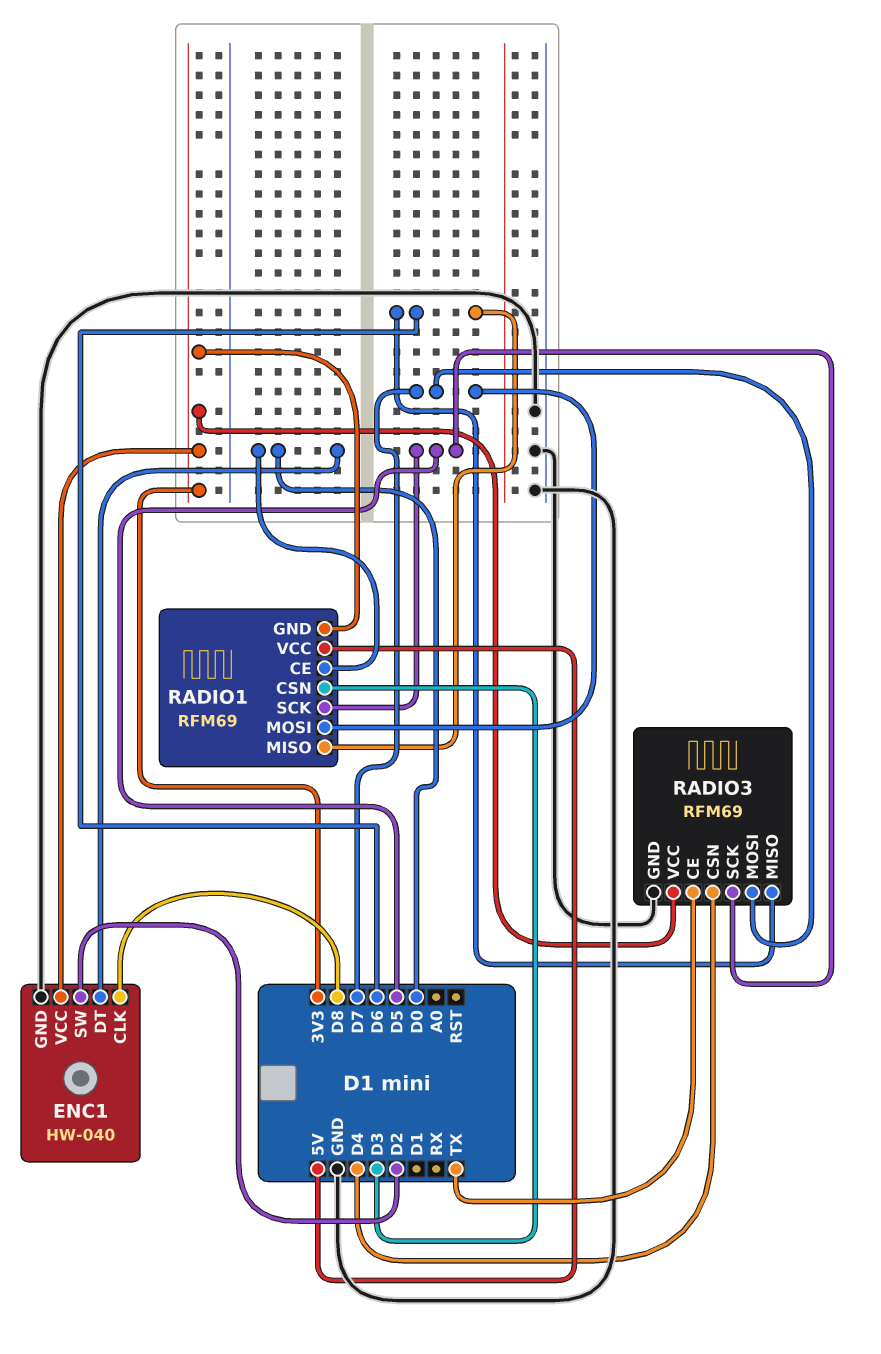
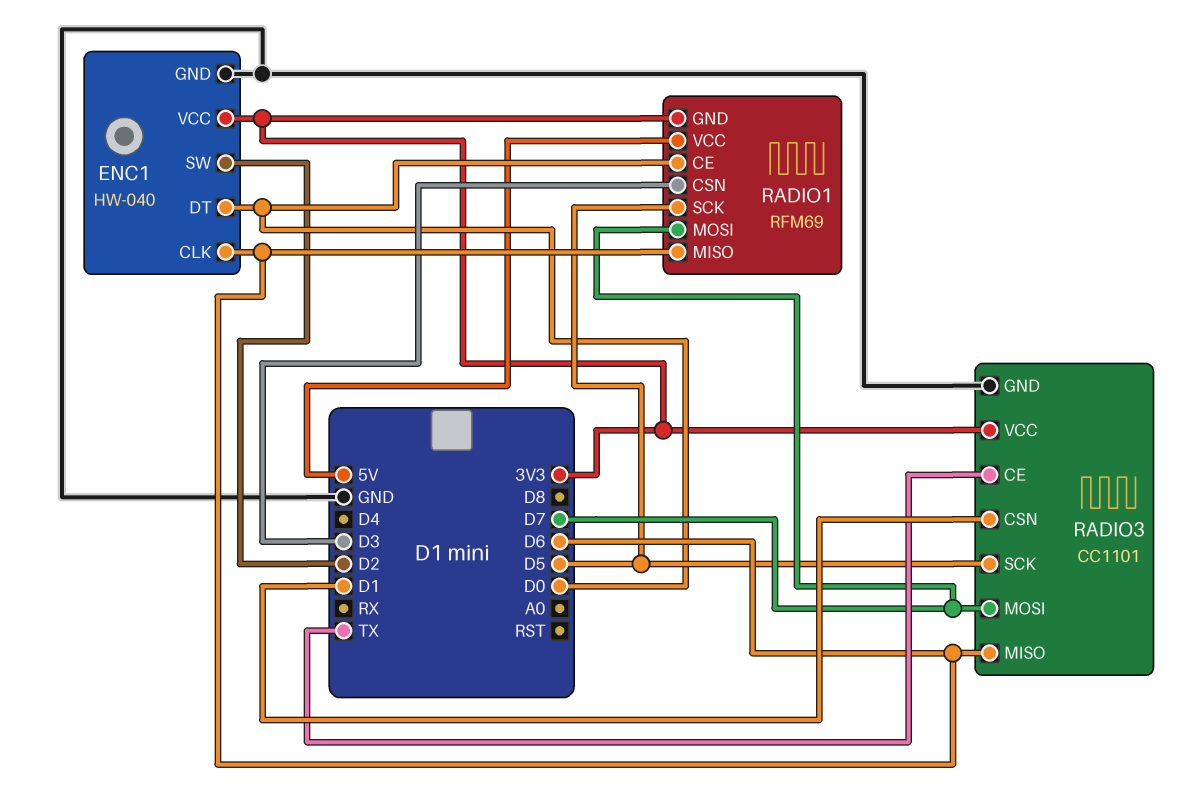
ENC1 pin CLK: D8 -> D6
RADIO3: RFM69 -> CC1101
RADIO3 pin CSN: D4 -> D1

